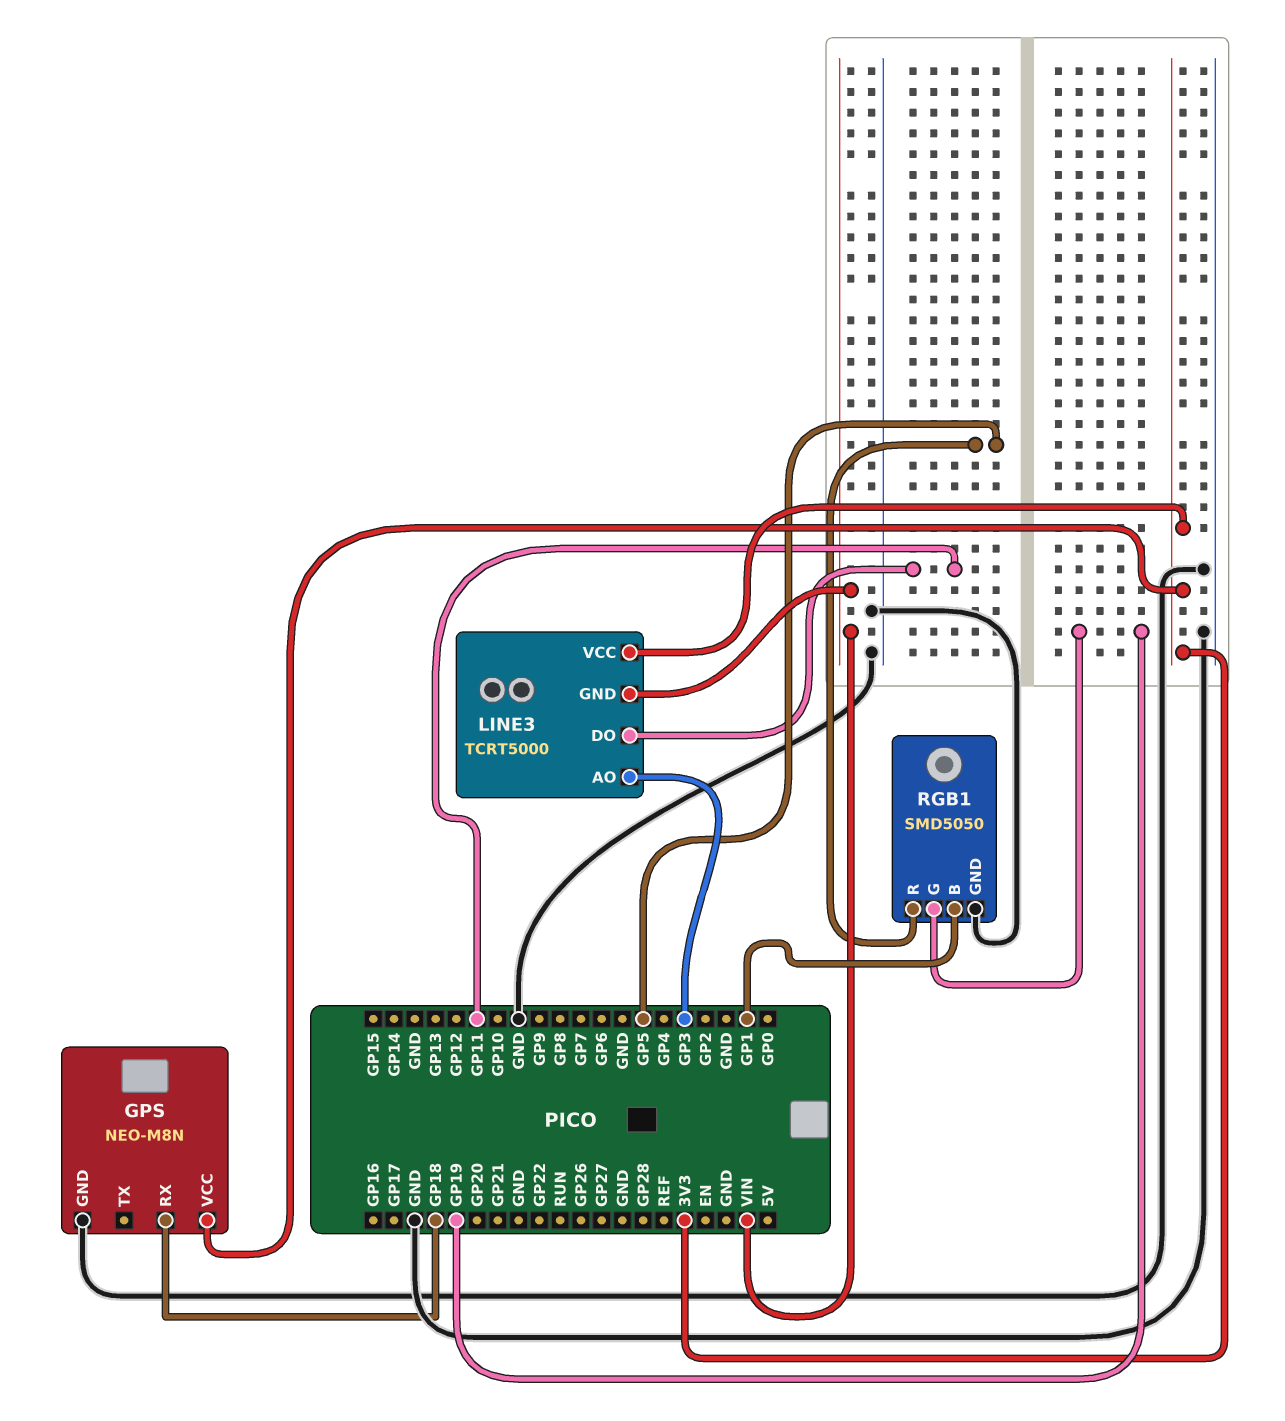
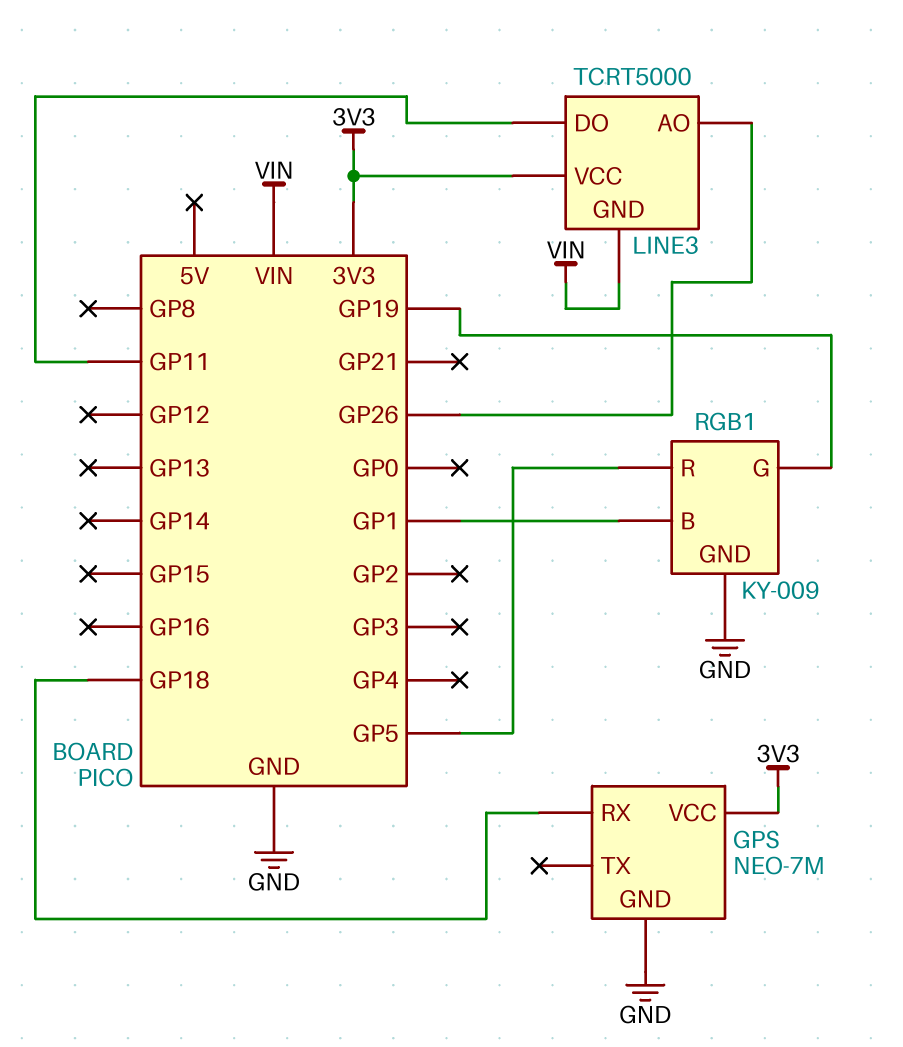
GPS: NEO-M8N -> NEO-7M
LINE3 pin AO: GP3 -> GP26
RGB1: SMD5050 -> KY-009

